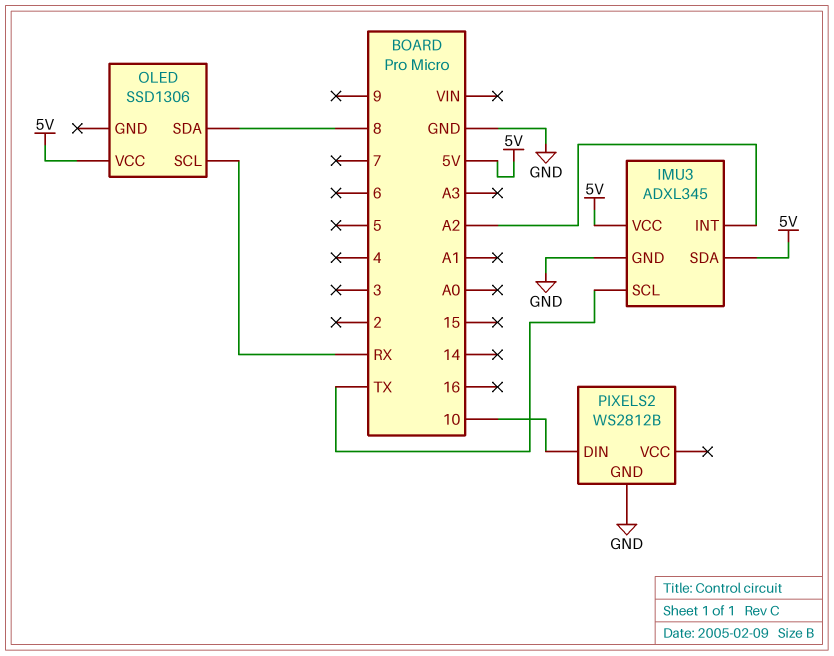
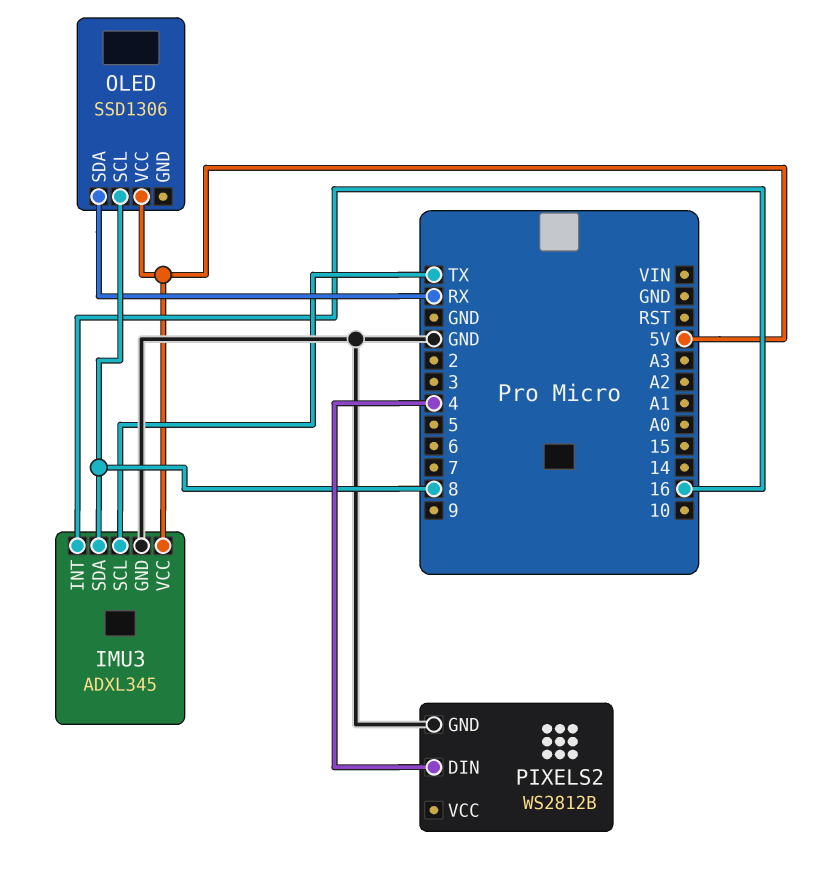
IMU3 pin INT: A2 -> 16
IMU3 pin SDA: 5V -> 8
OLED pin SCL: RX -> 8
OLED pin SDA: 8 -> RX
PIXELS2 pin DIN: 10 -> 4

